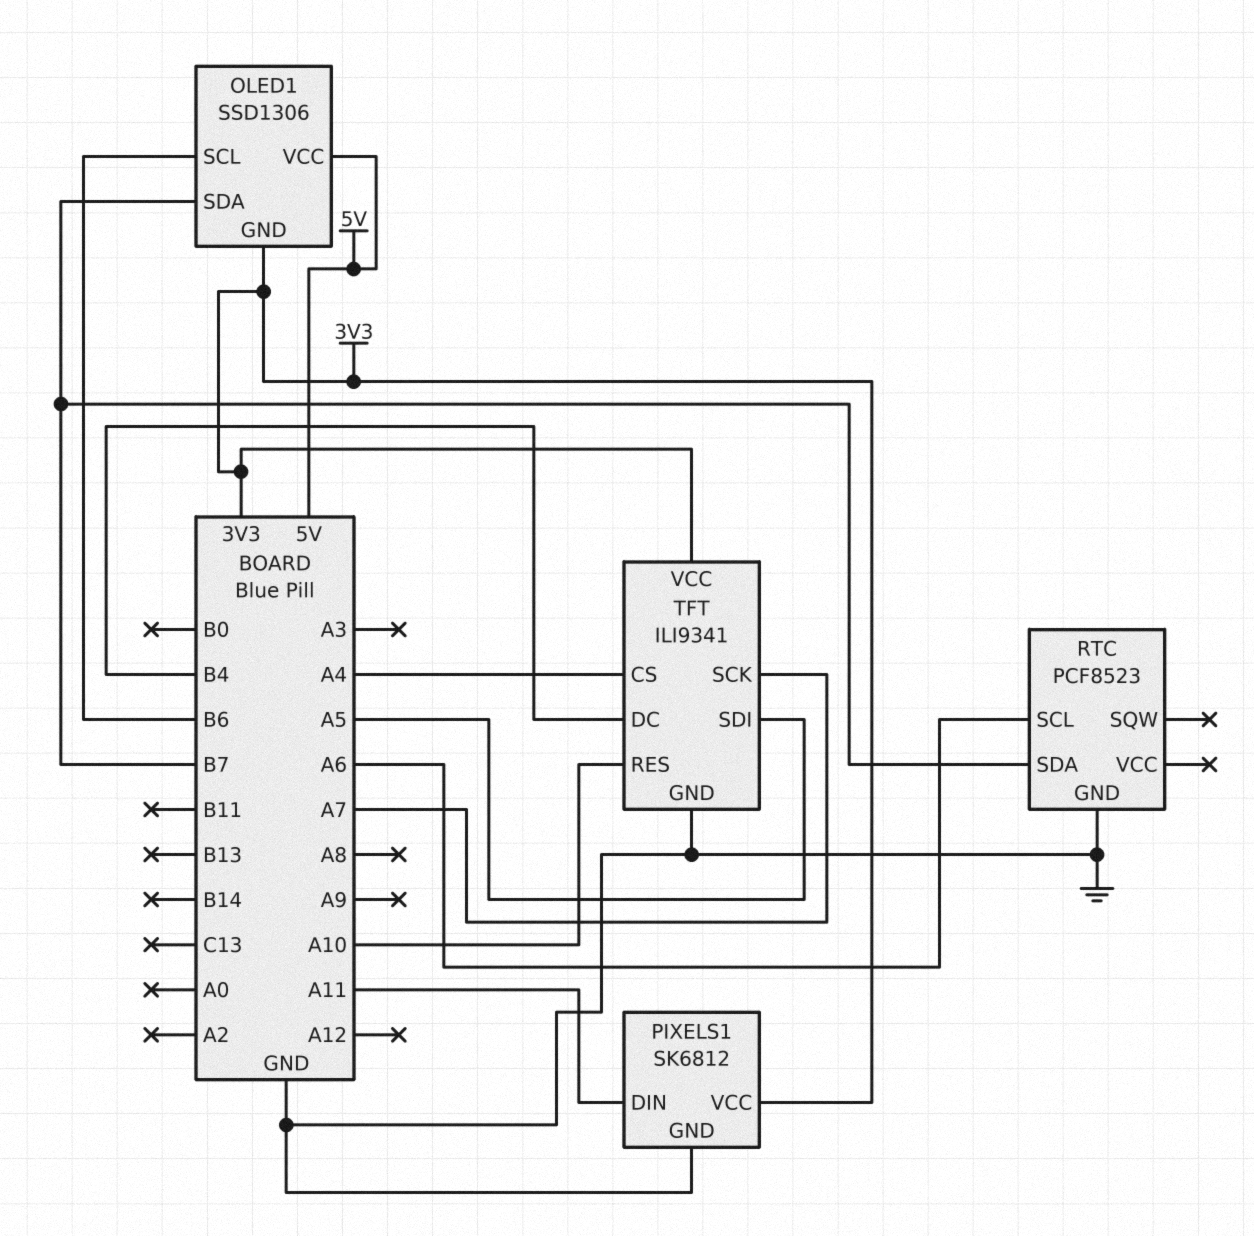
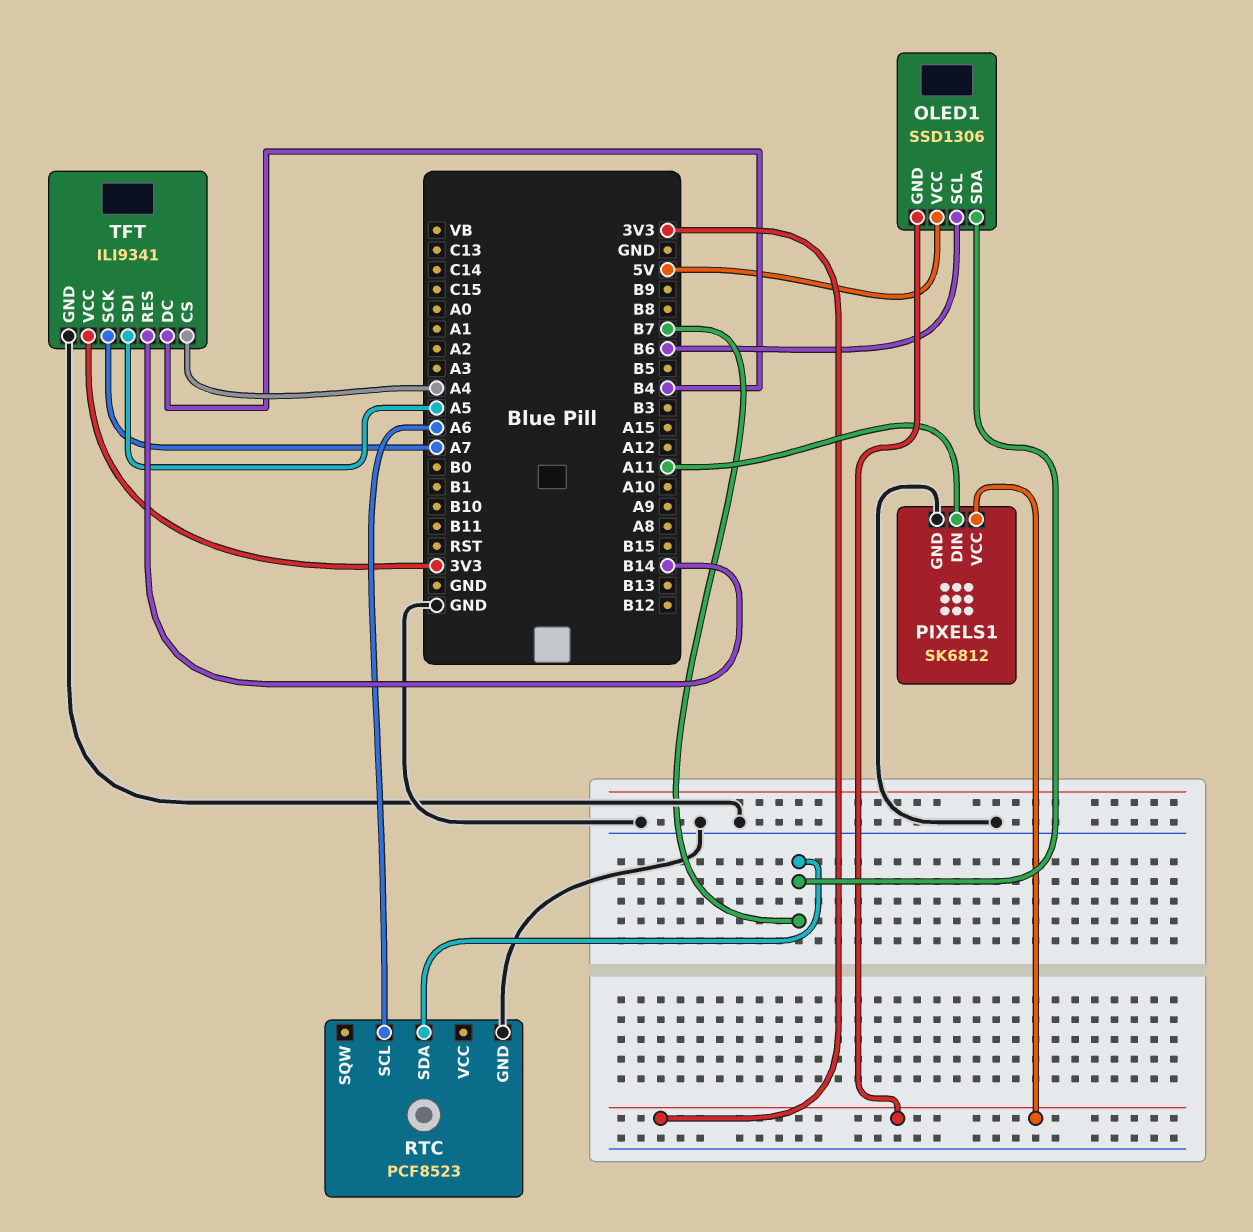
TFT pin RES: A10 -> B14

